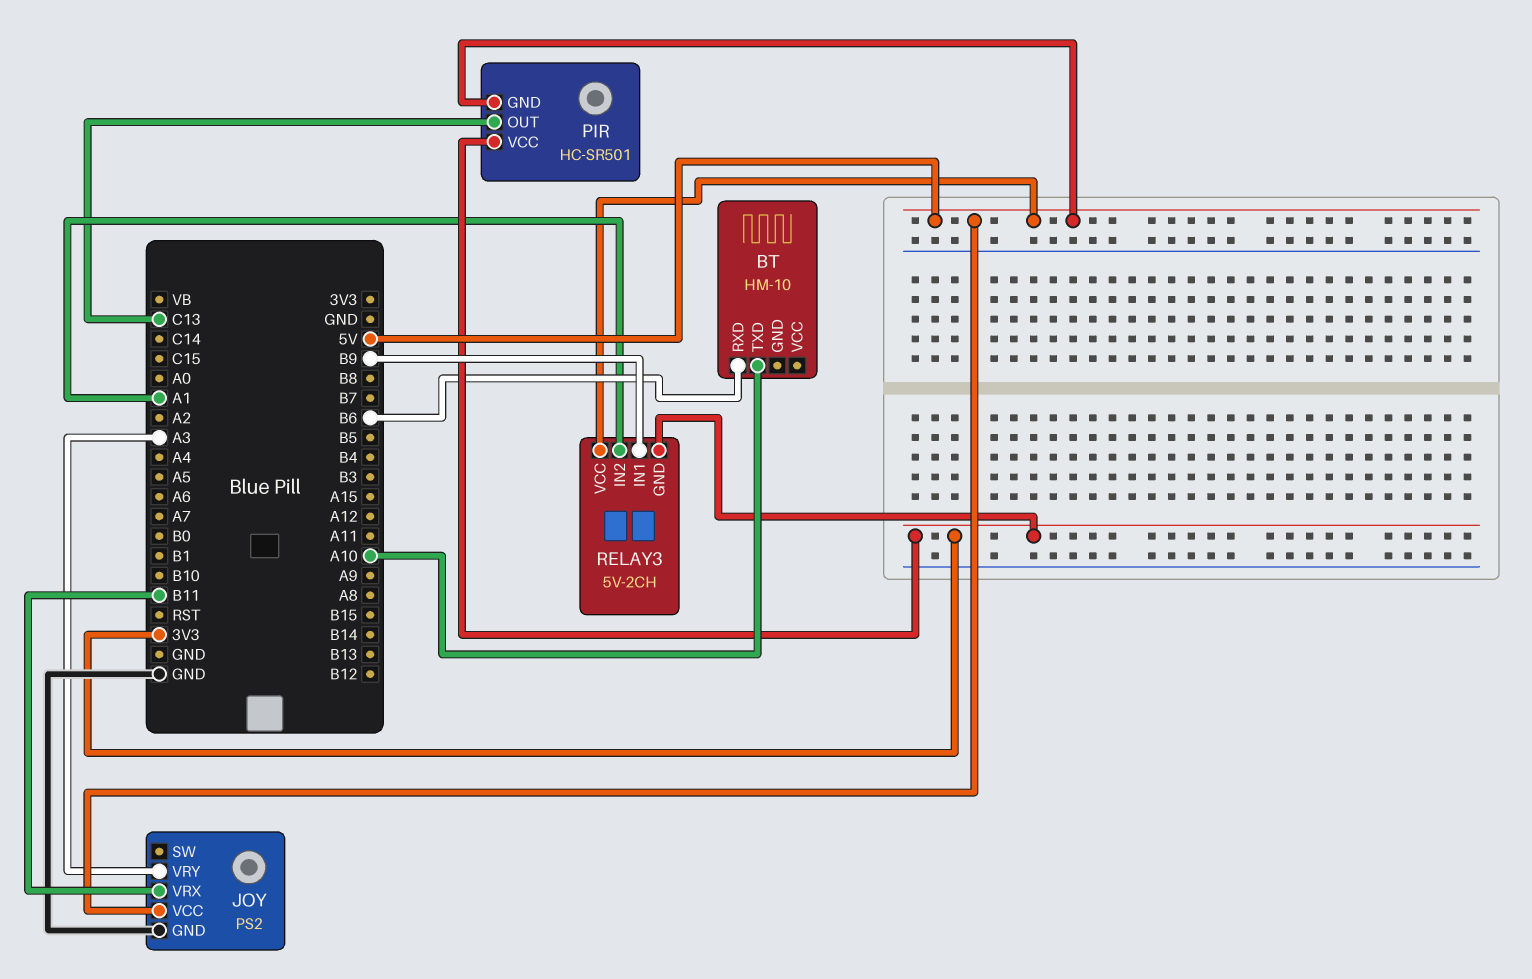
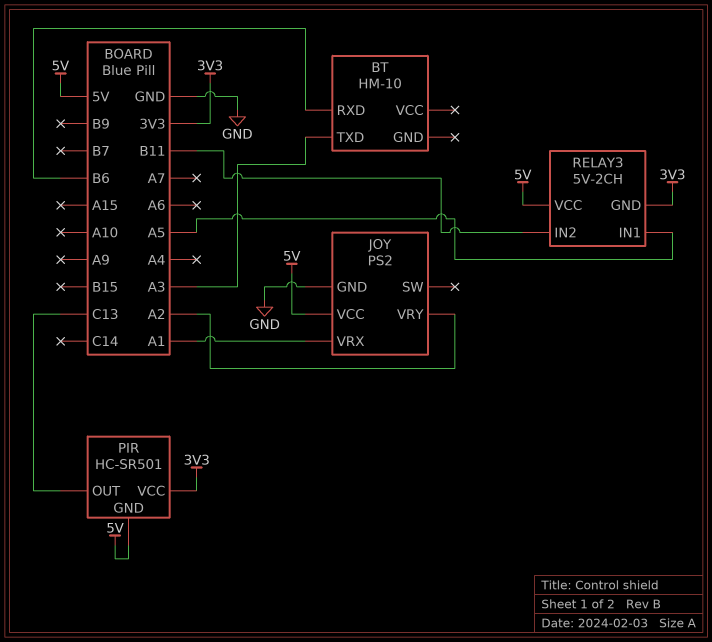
BT pin TXD: A10 -> A3
JOY pin VRX: B11 -> A1
JOY pin VRY: A3 -> A2
RELAY3 pin IN1: B9 -> A5
RELAY3 pin IN2: A1 -> B11

